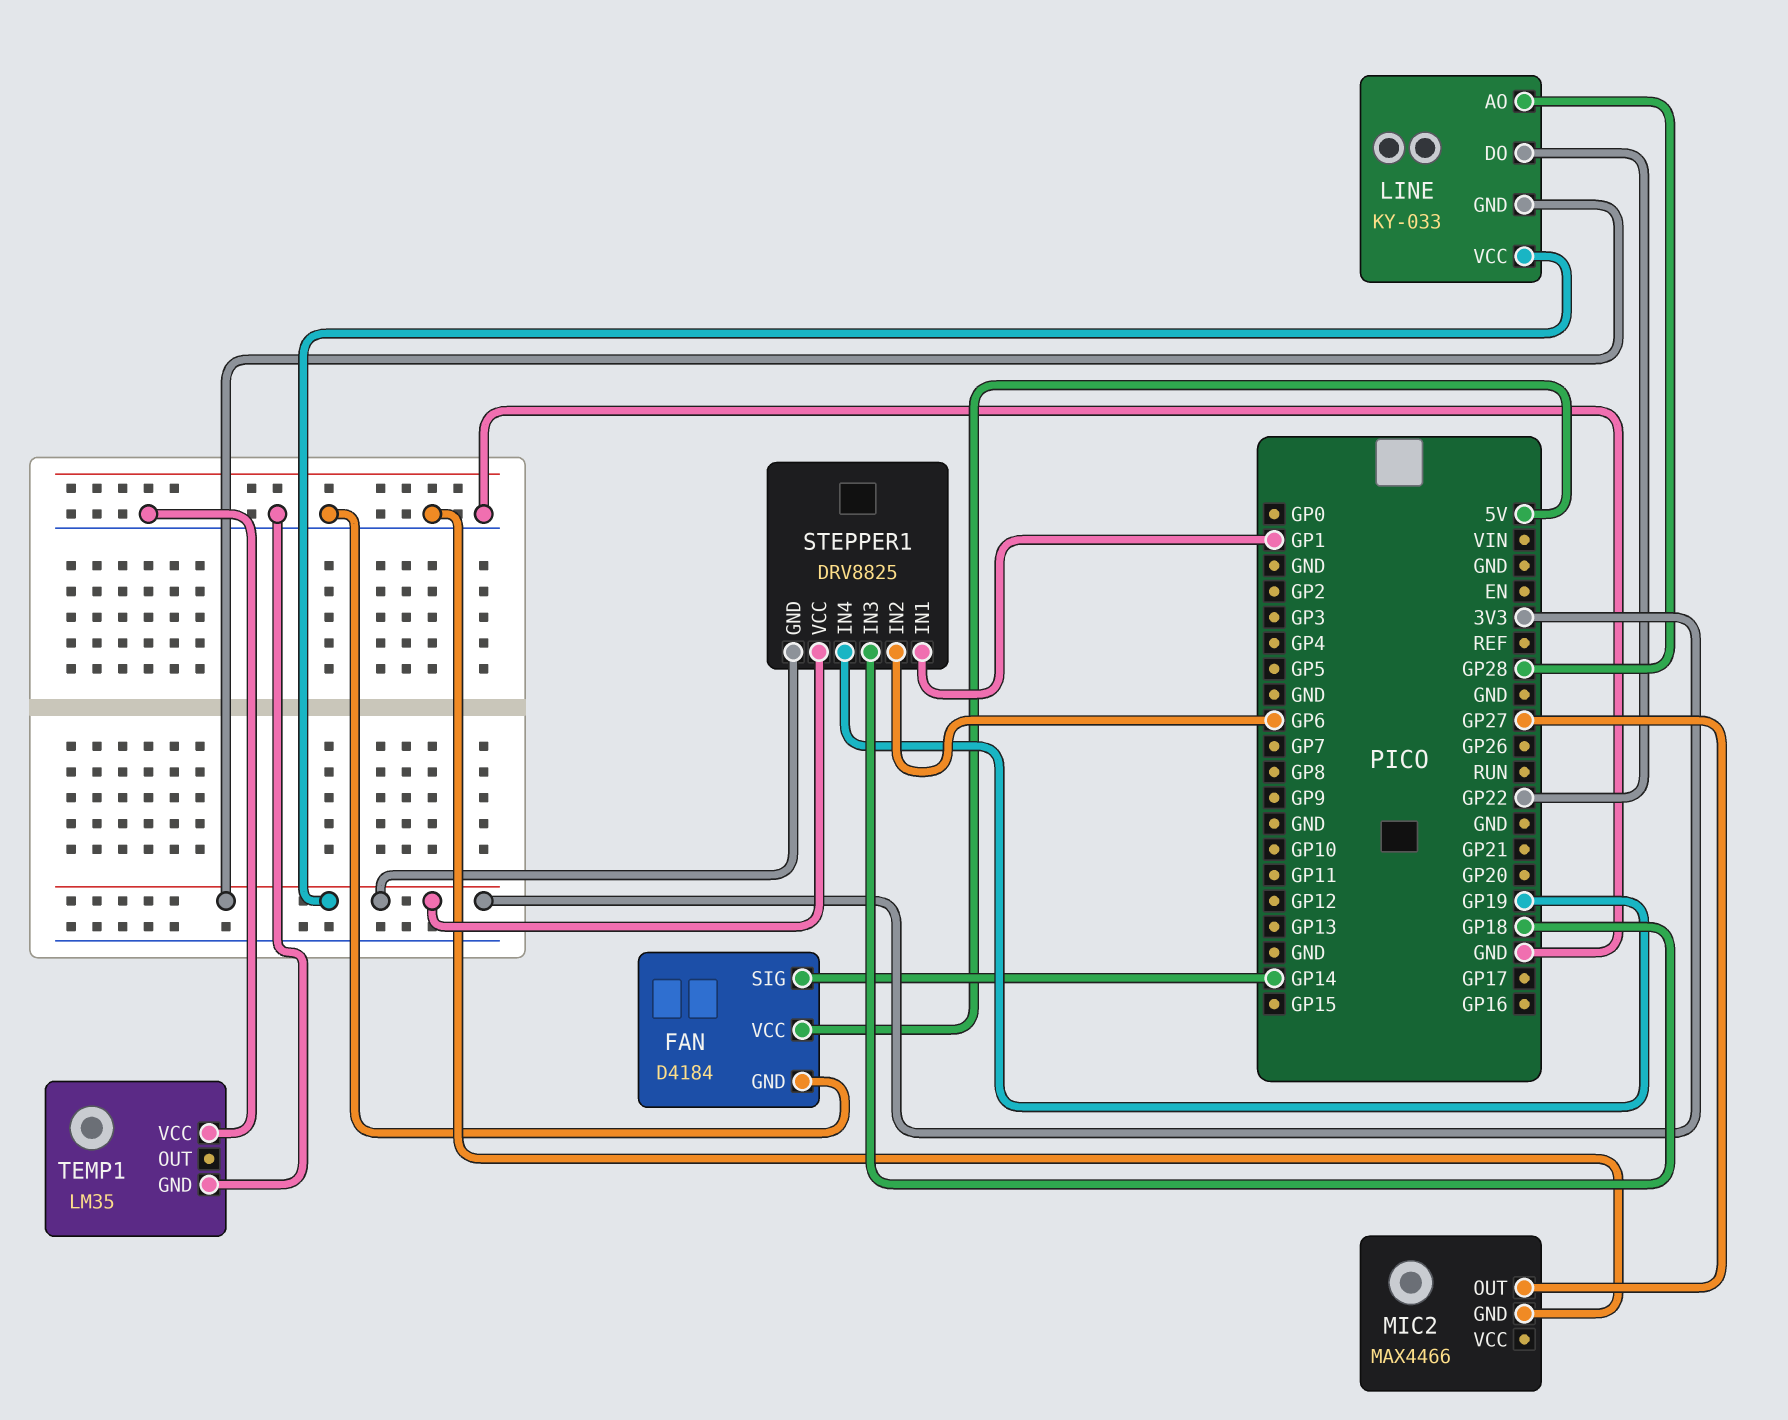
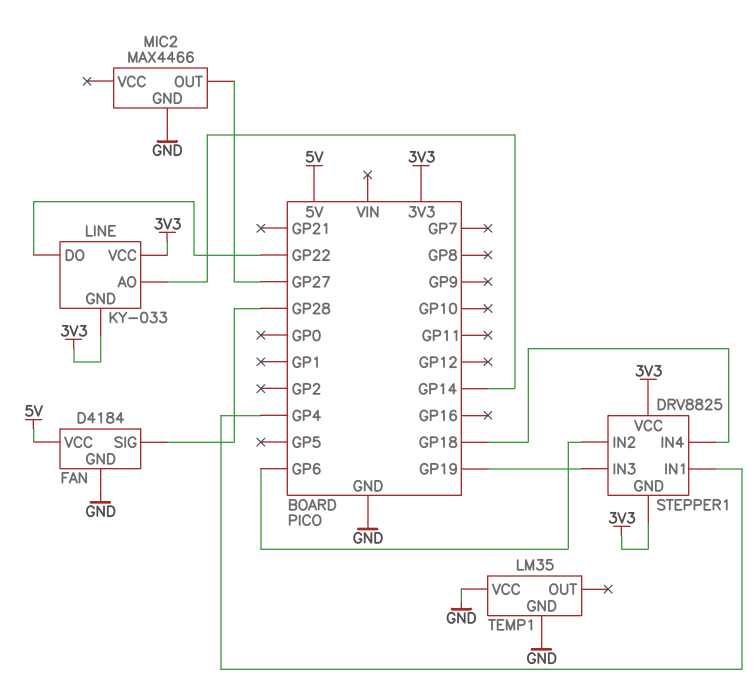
FAN pin SIG: GP14 -> GP28
LINE pin AO: GP28 -> GP14
STEPPER1 pin IN1: GP1 -> GP4
STEPPER1 pin IN3: GP18 -> GP19
STEPPER1 pin IN4: GP19 -> GP18

